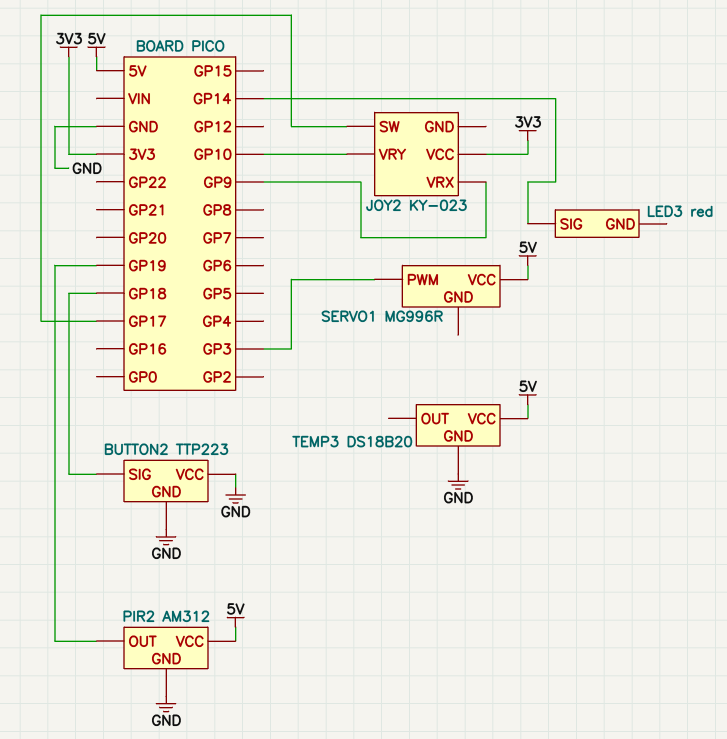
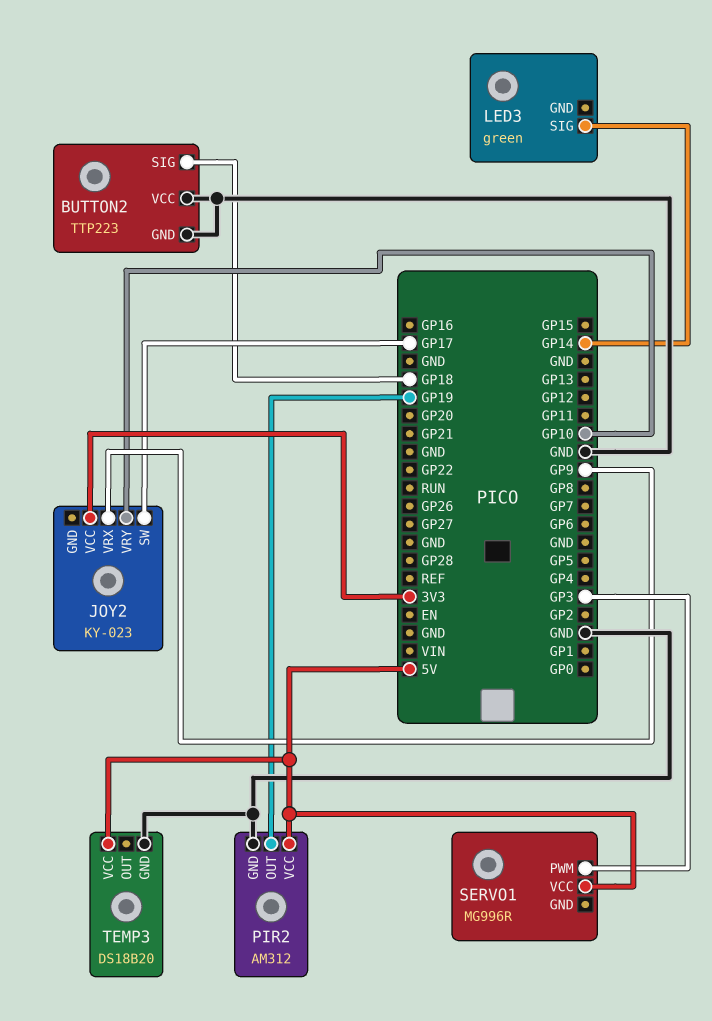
LED3: red -> green

